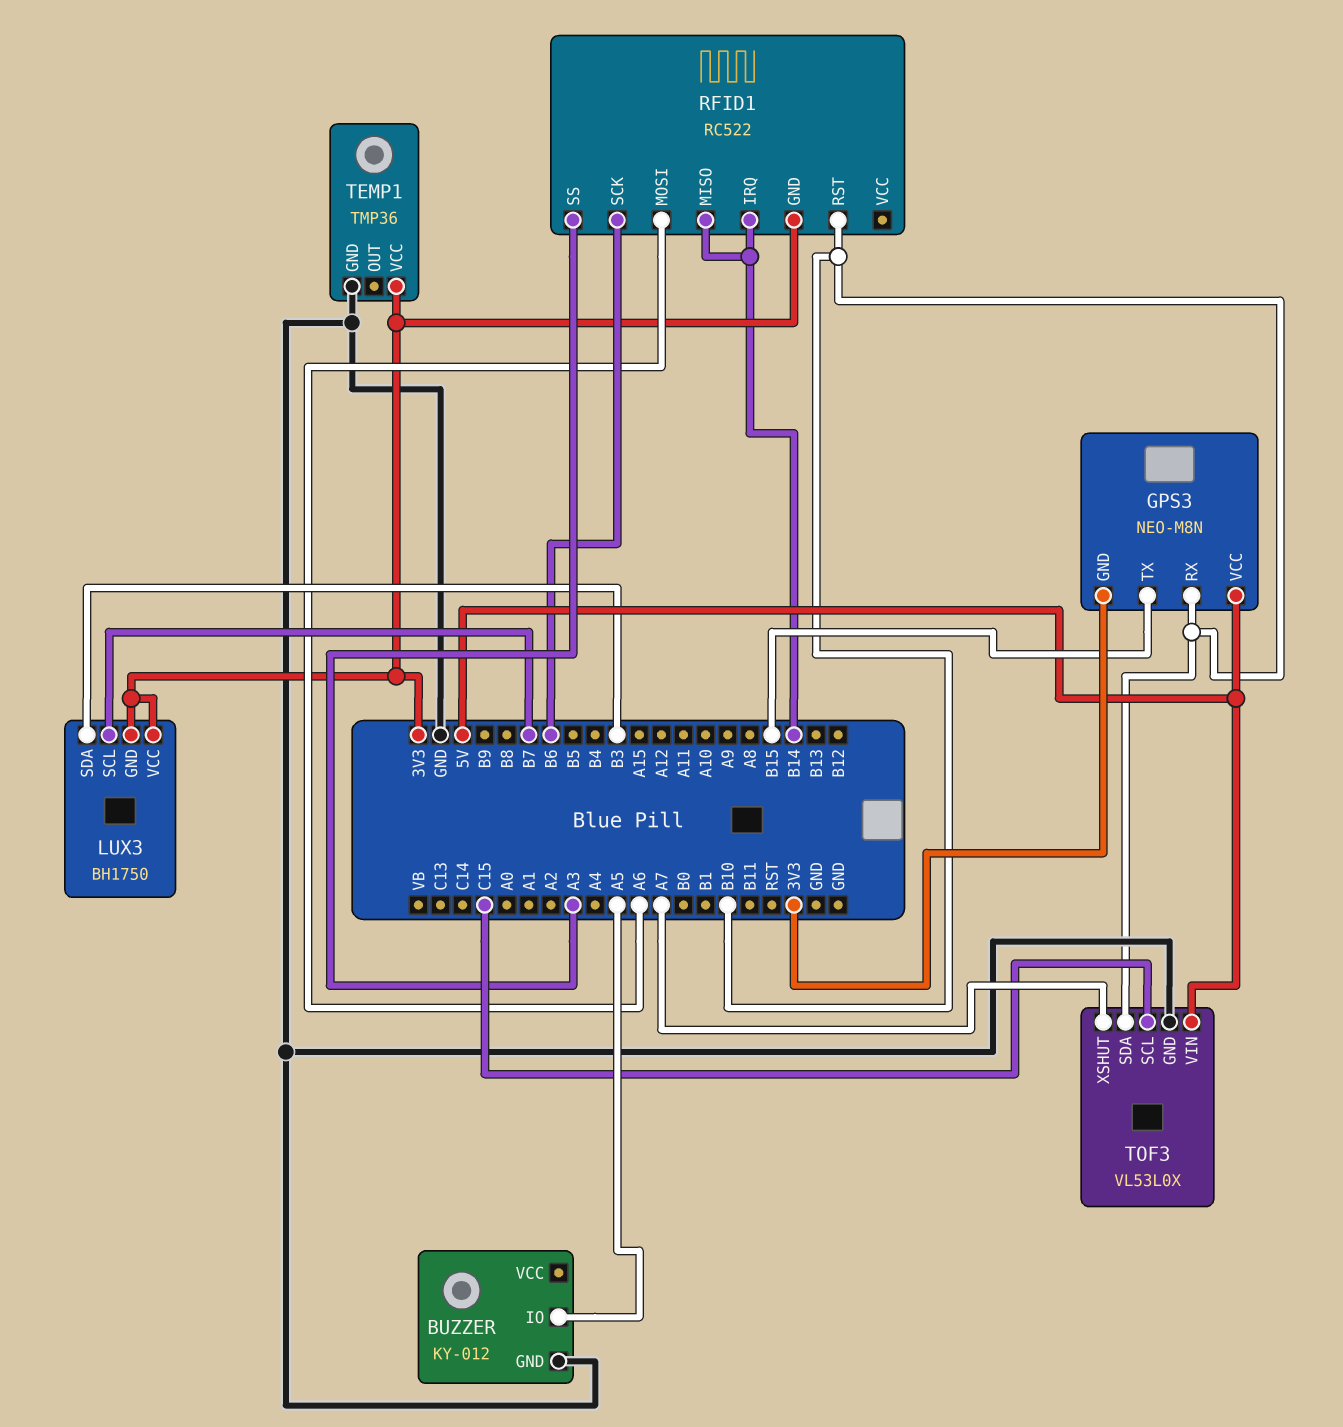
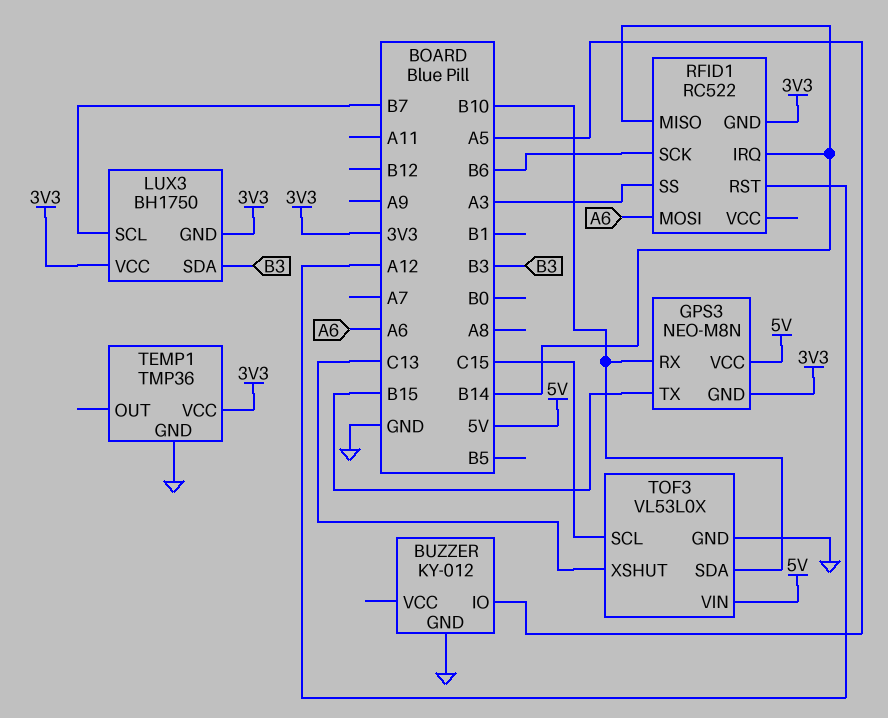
RFID1 pin RST: B10 -> A12
TOF3 pin XSHUT: A7 -> C13

